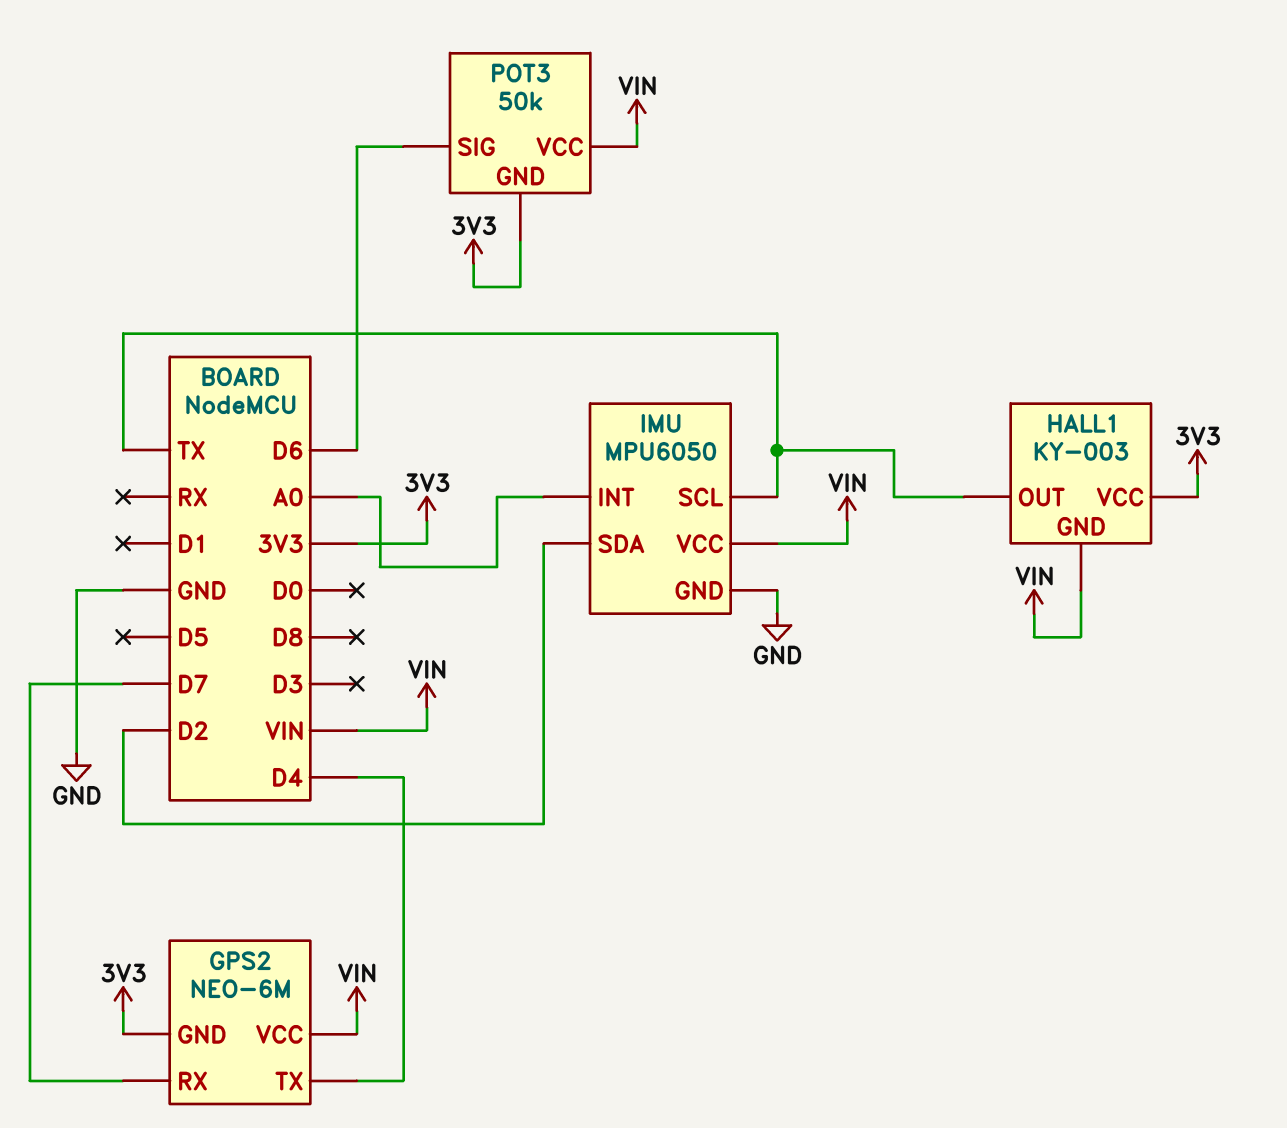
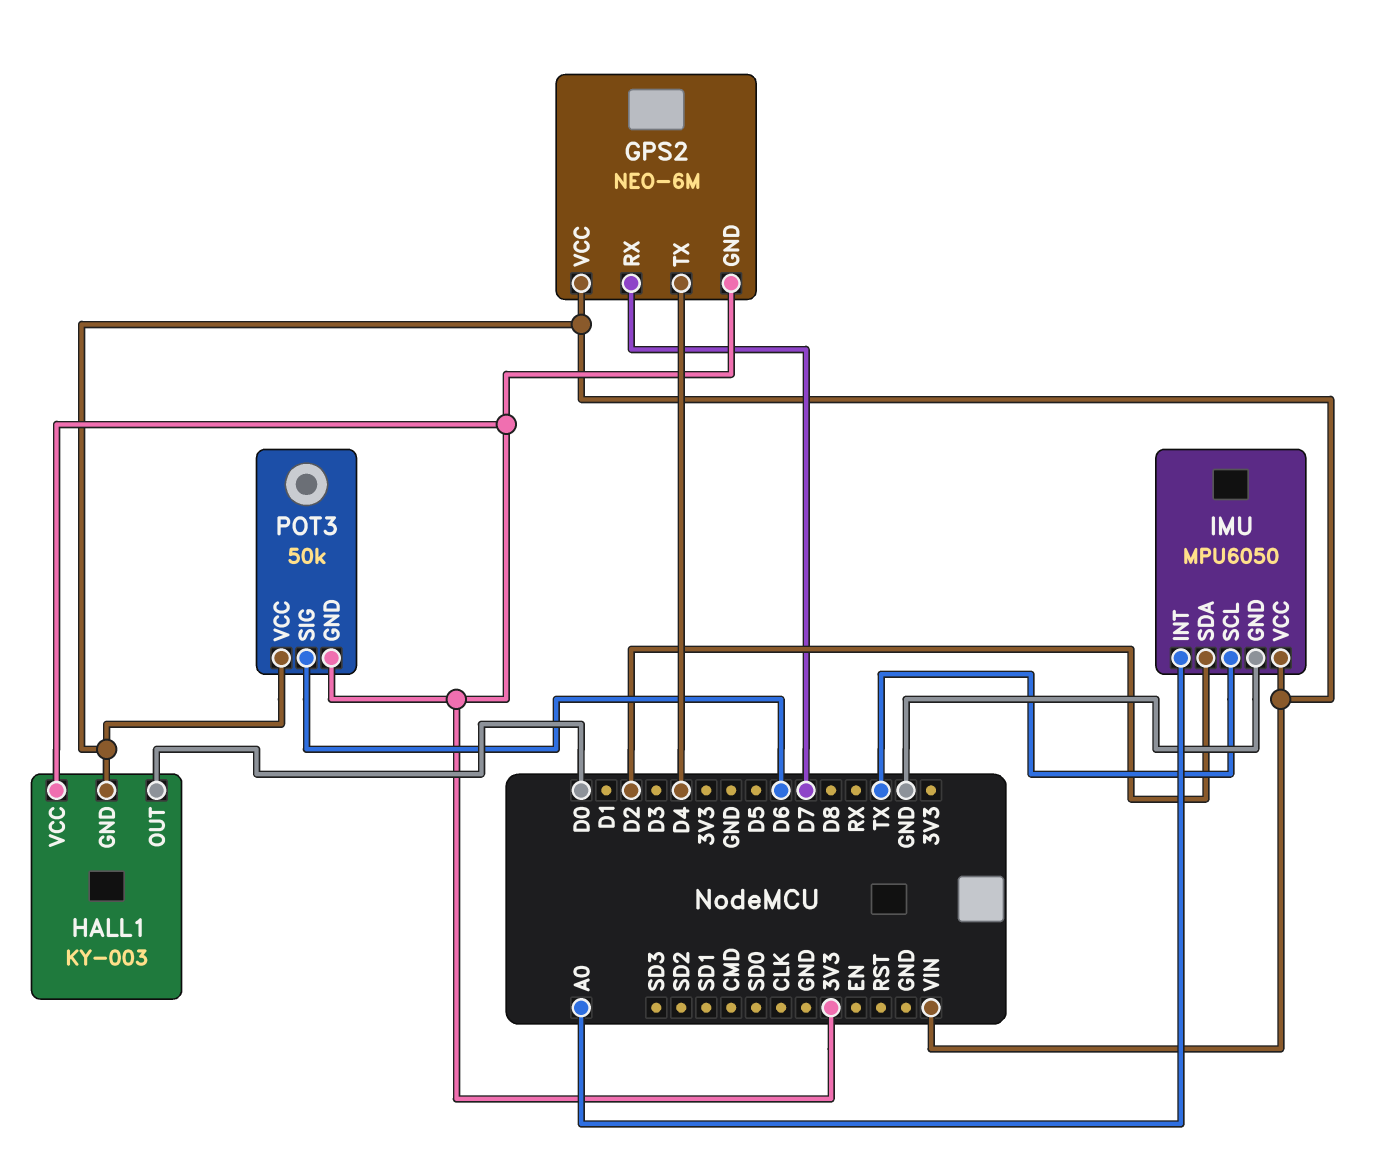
HALL1 pin OUT: TX -> D0

